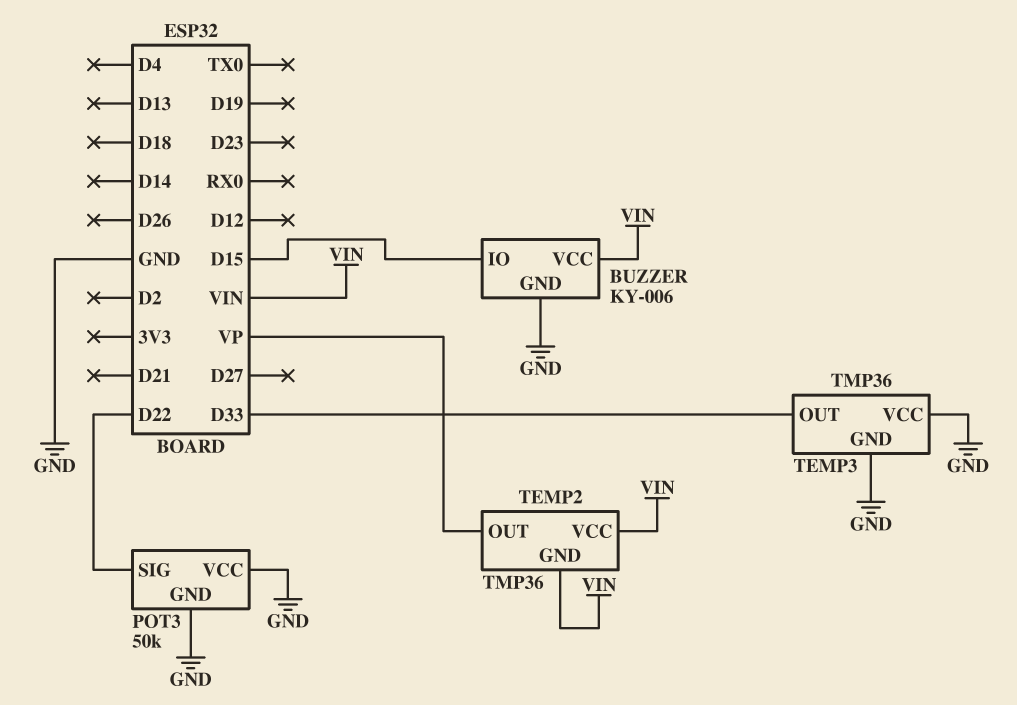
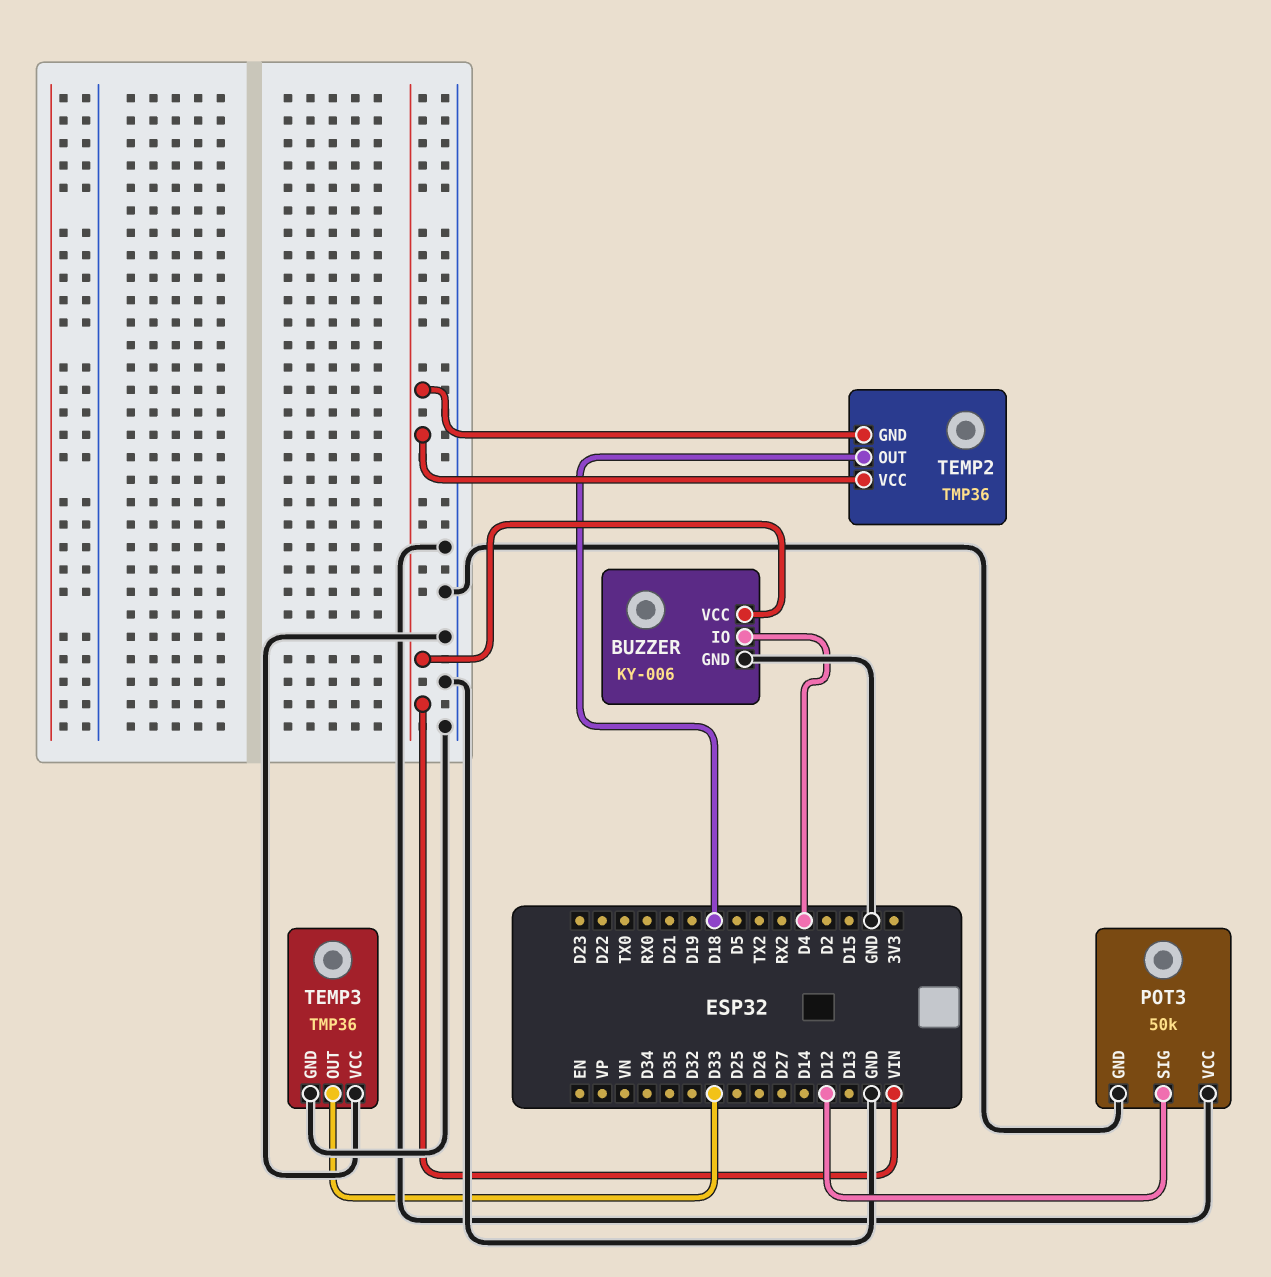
BUZZER pin IO: D15 -> D4
POT3 pin SIG: D22 -> D12
TEMP2 pin OUT: VP -> D18

